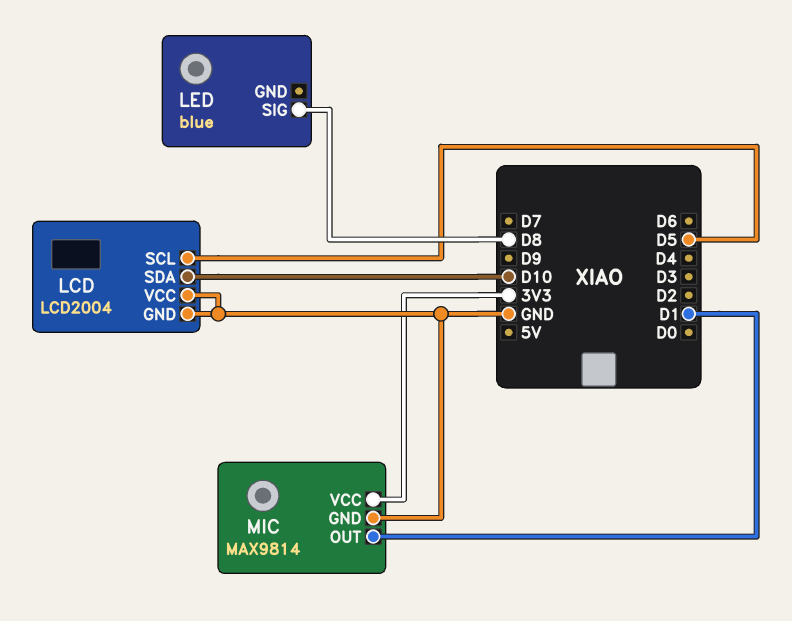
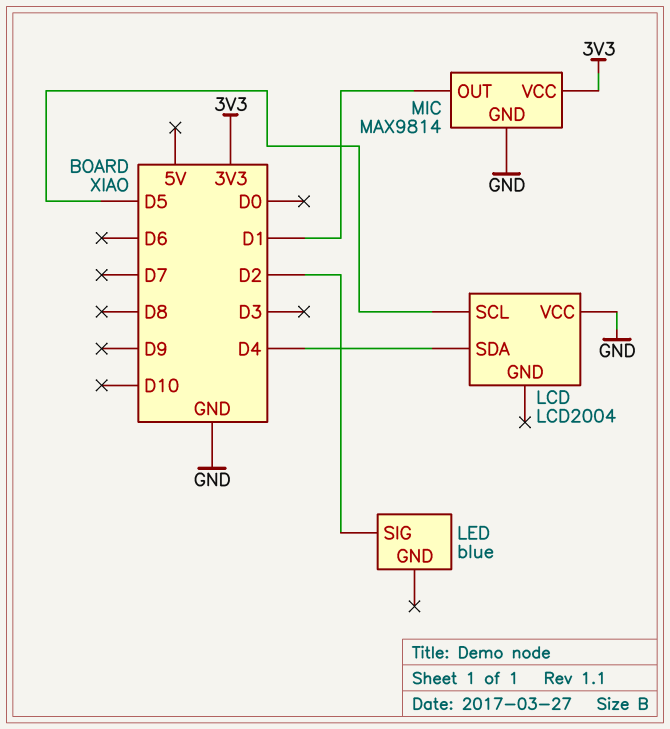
LCD pin GND: GND -> none
LCD pin SDA: D10 -> D4
LED pin SIG: D8 -> D2

